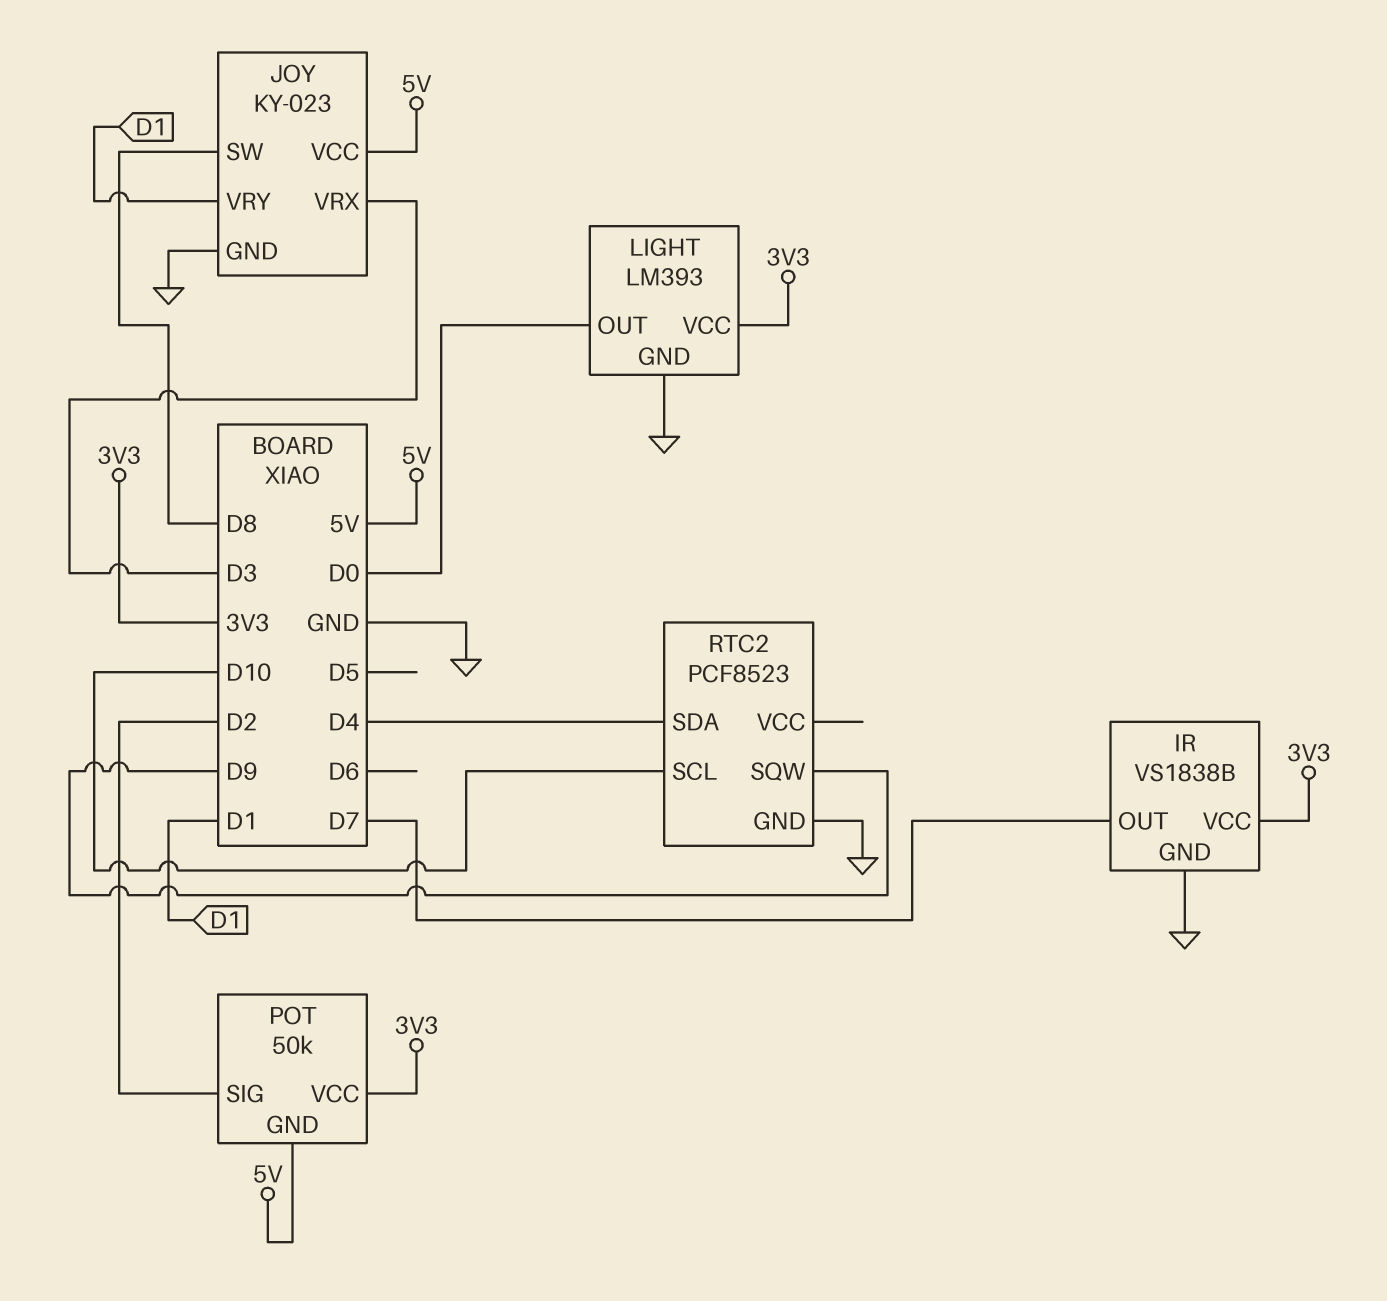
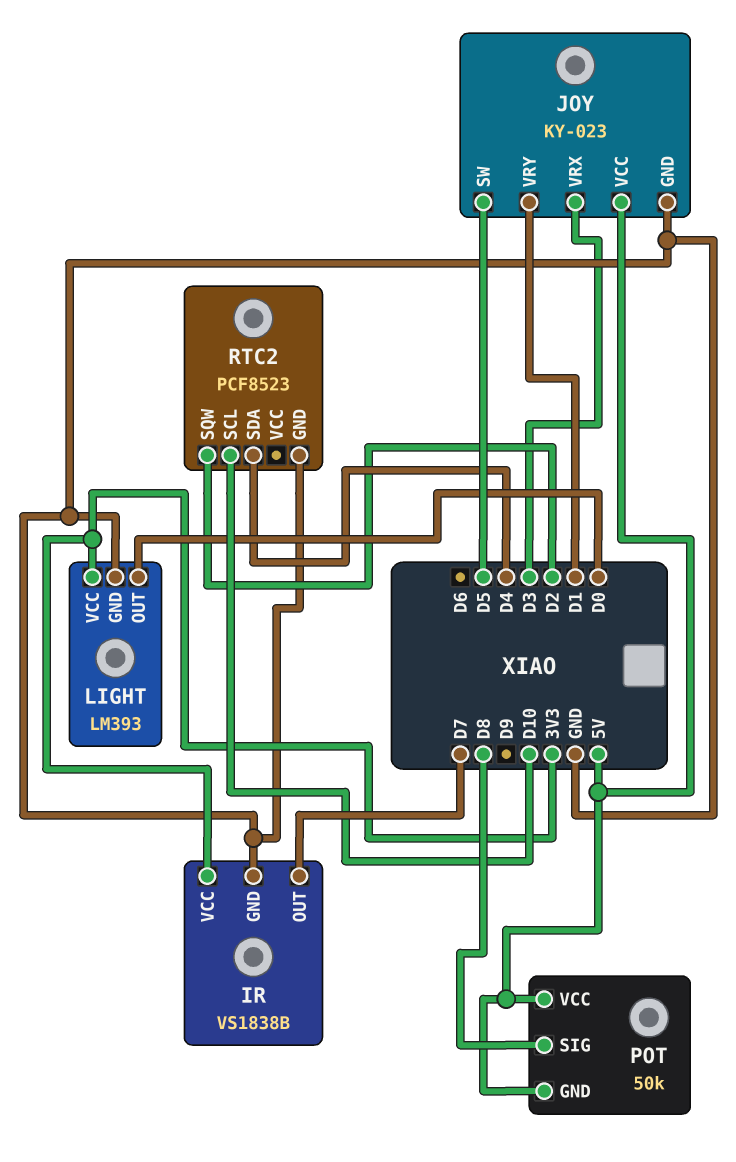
JOY pin SW: D8 -> D5
POT pin SIG: D2 -> D8
POT pin VCC: 3V3 -> 5V
RTC2 pin SQW: D9 -> D2

